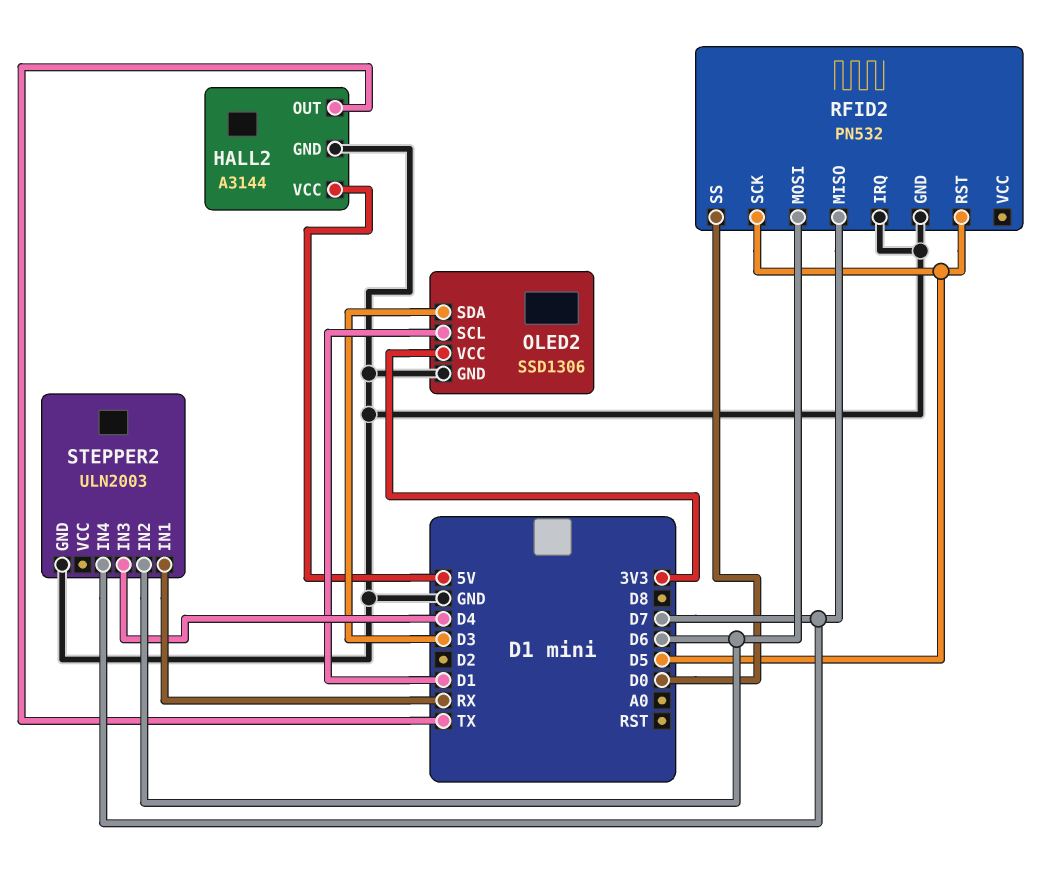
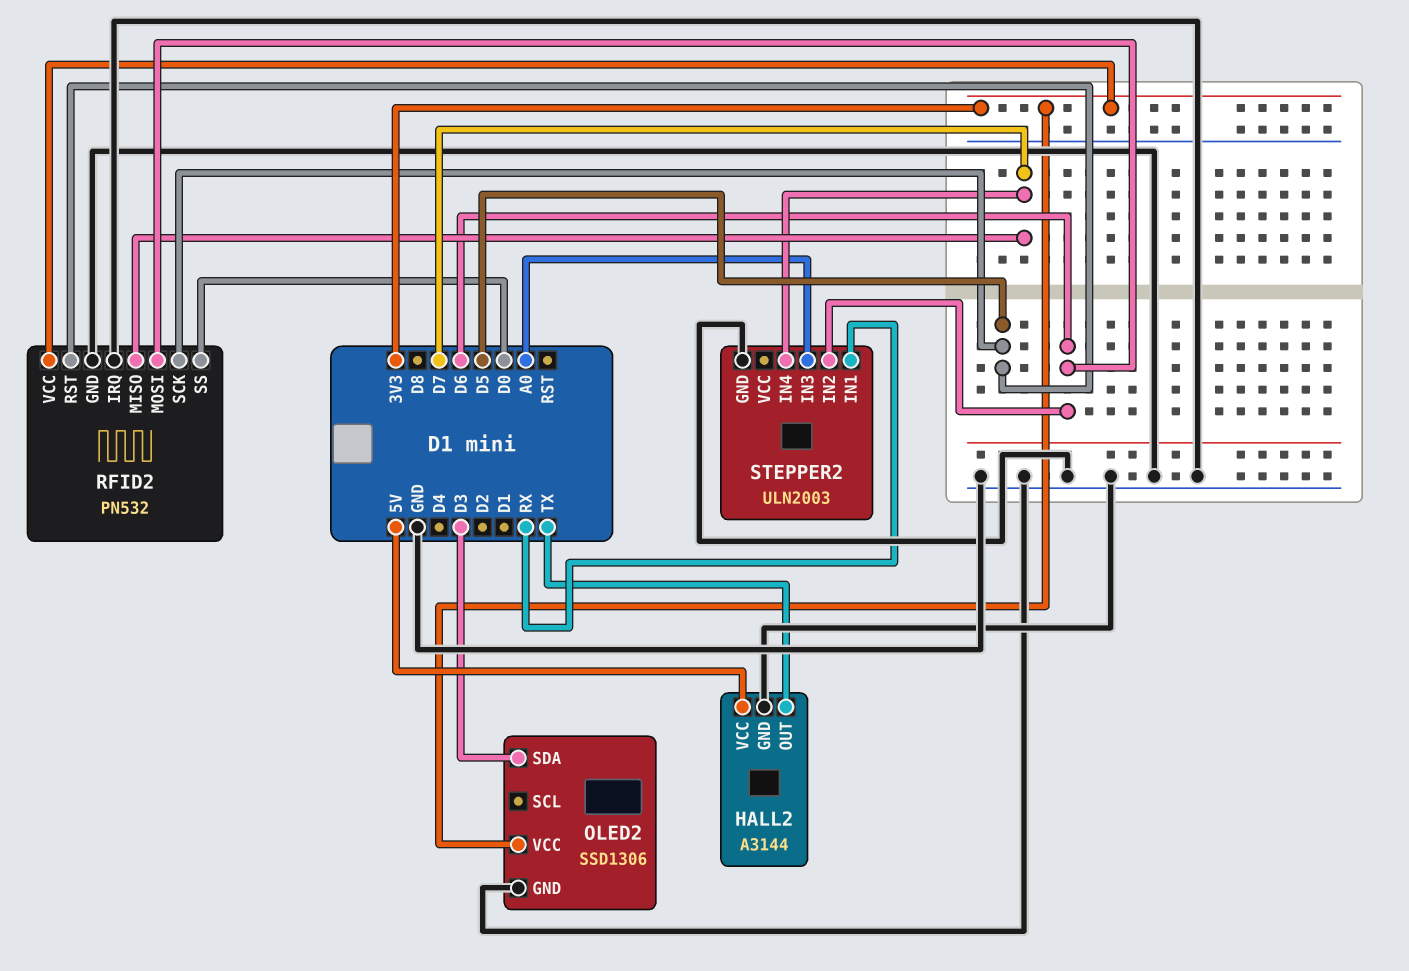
OLED2 pin SCL: D1 -> none
RFID2 pin VCC: none -> 3V3
STEPPER2 pin IN3: D4 -> A0

